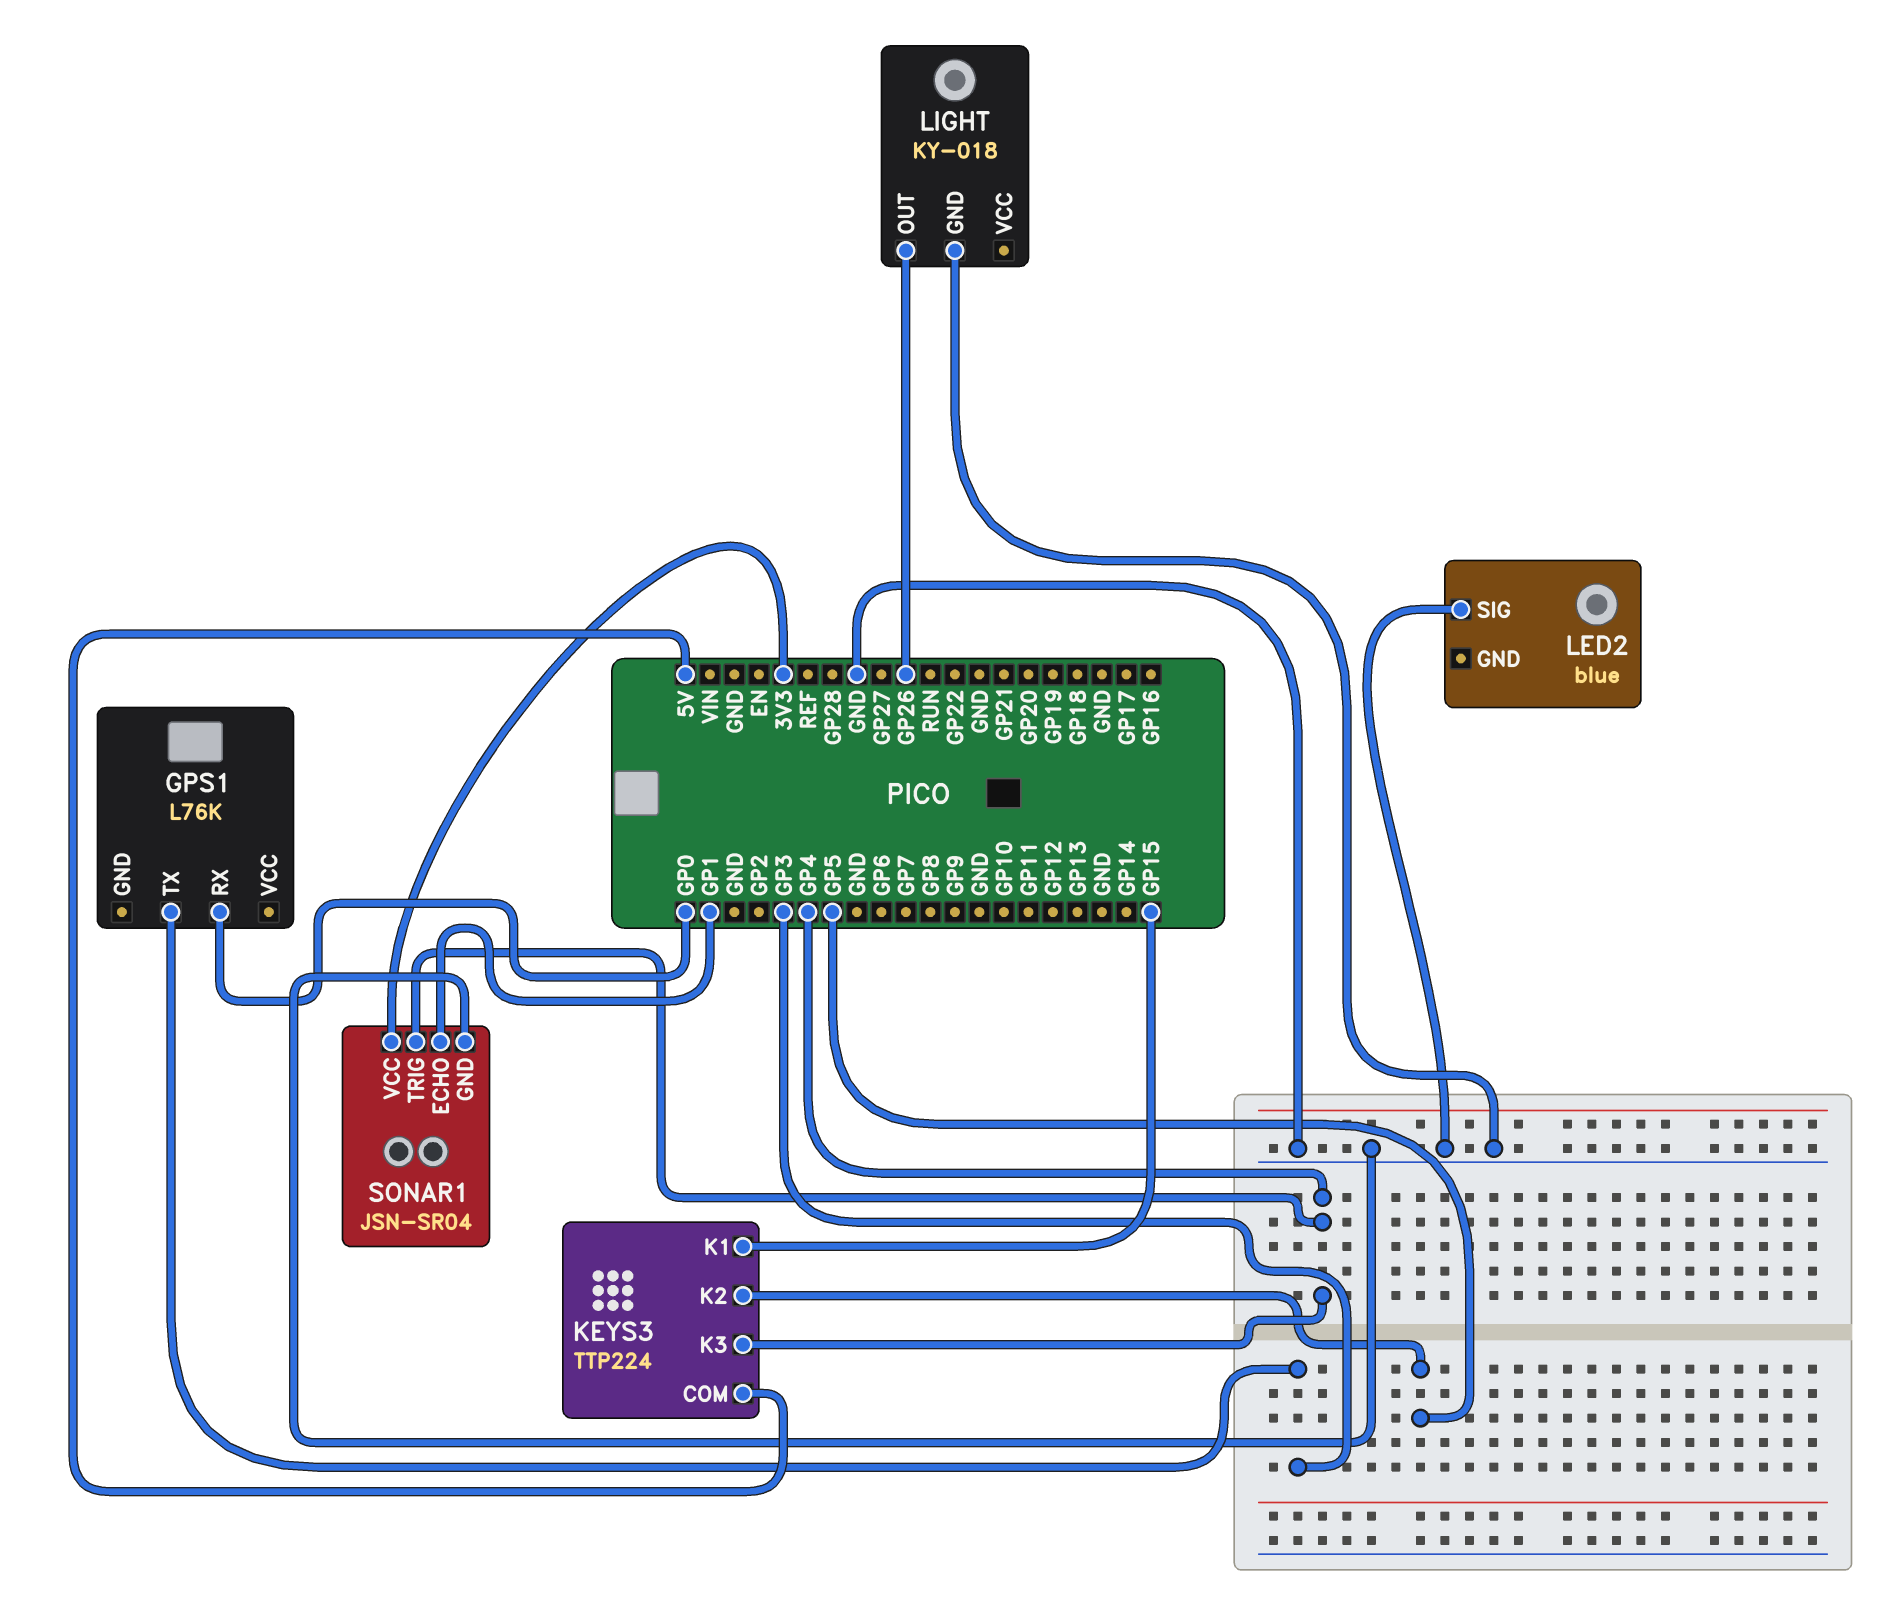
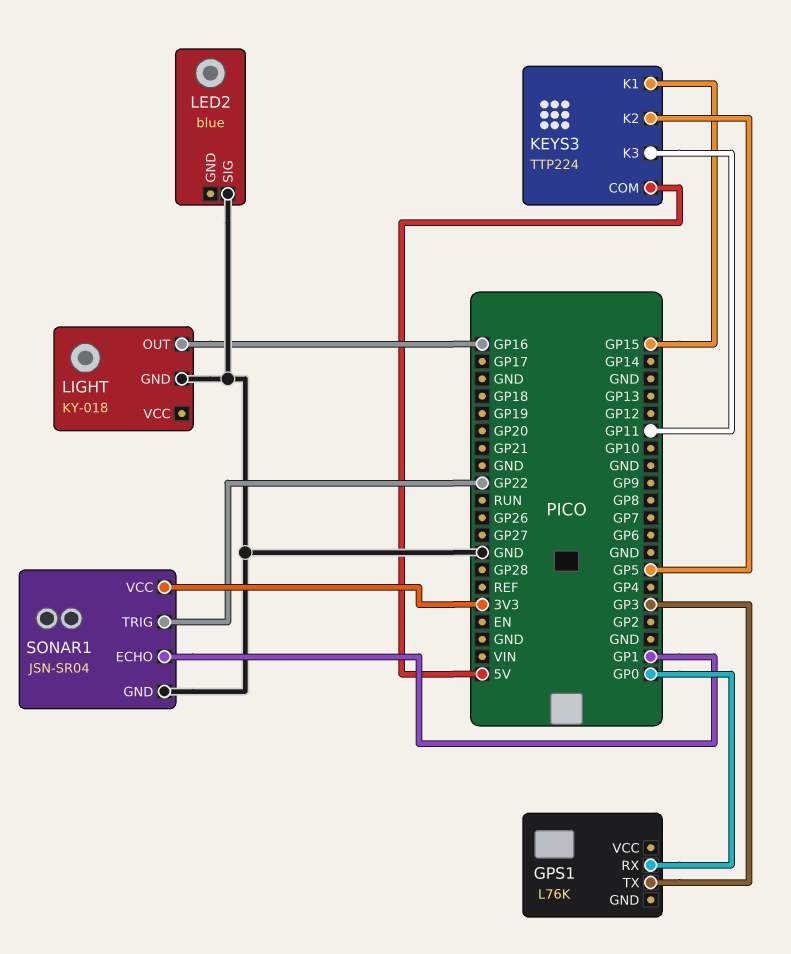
KEYS3 pin K3: GP4 -> GP11
LIGHT pin OUT: GP26 -> GP16
SONAR1 pin TRIG: GP4 -> GP22

